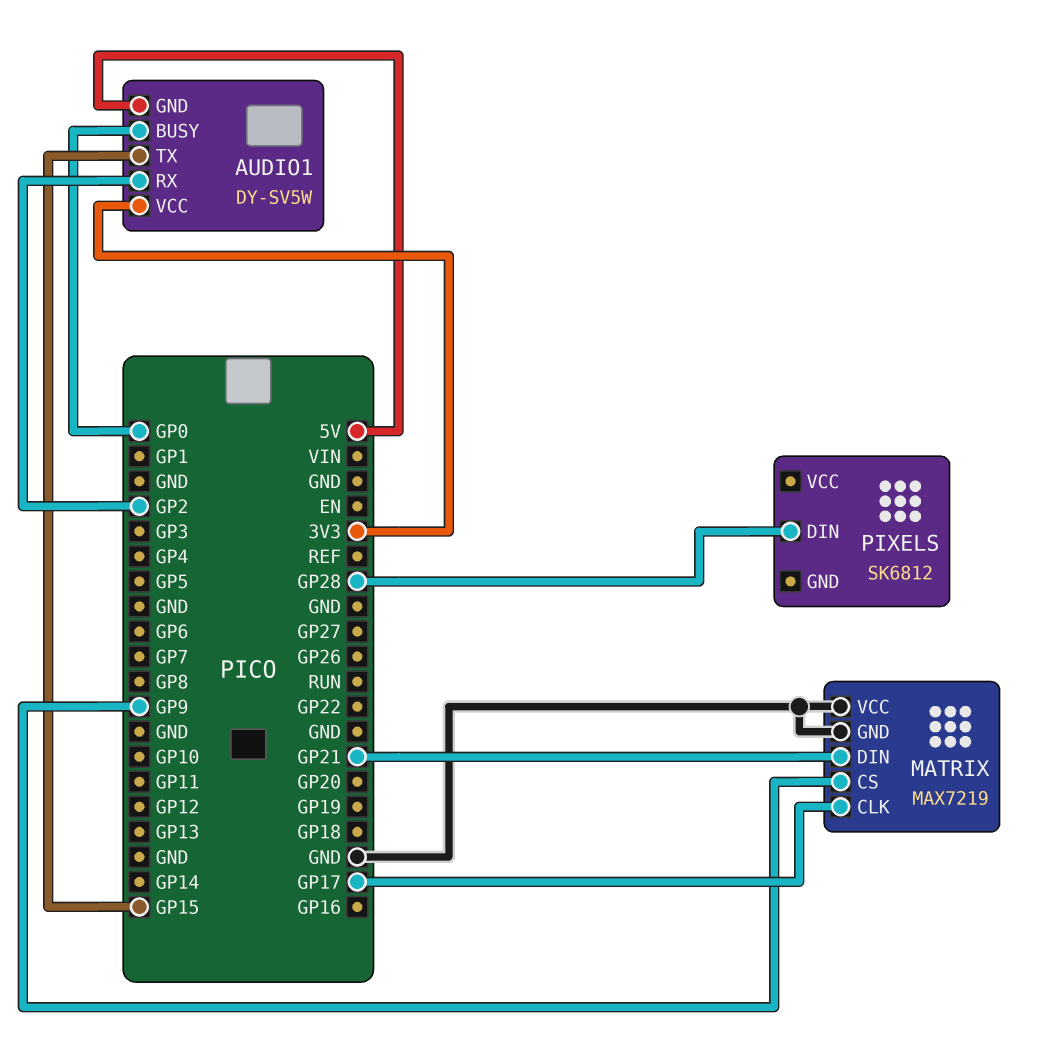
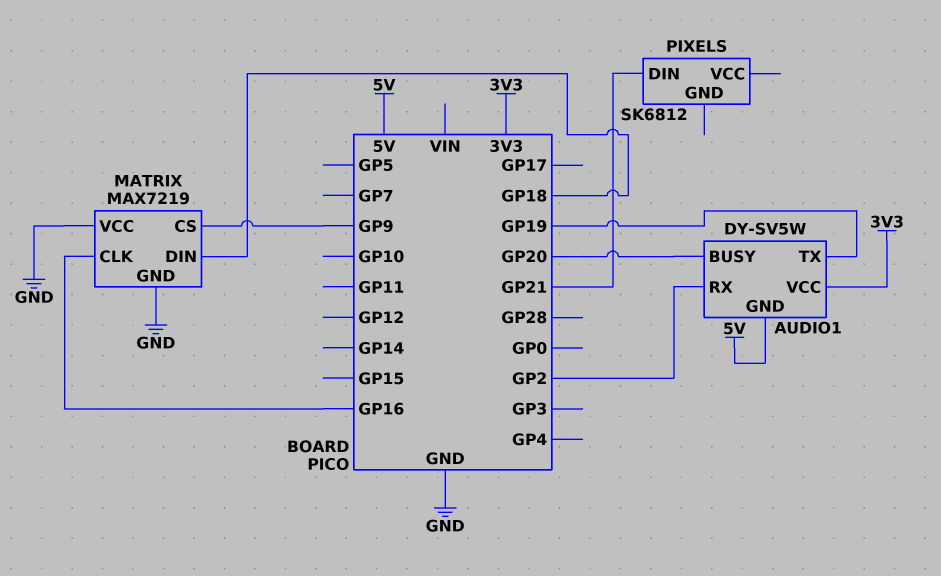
AUDIO1 pin BUSY: GP0 -> GP20
AUDIO1 pin TX: GP15 -> GP19
MATRIX pin CLK: GP17 -> GP16
MATRIX pin DIN: GP21 -> GP18
PIXELS pin DIN: GP28 -> GP21

